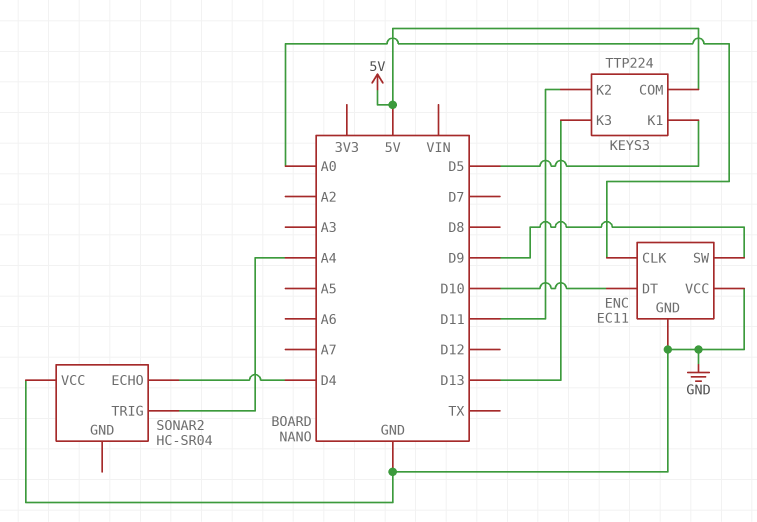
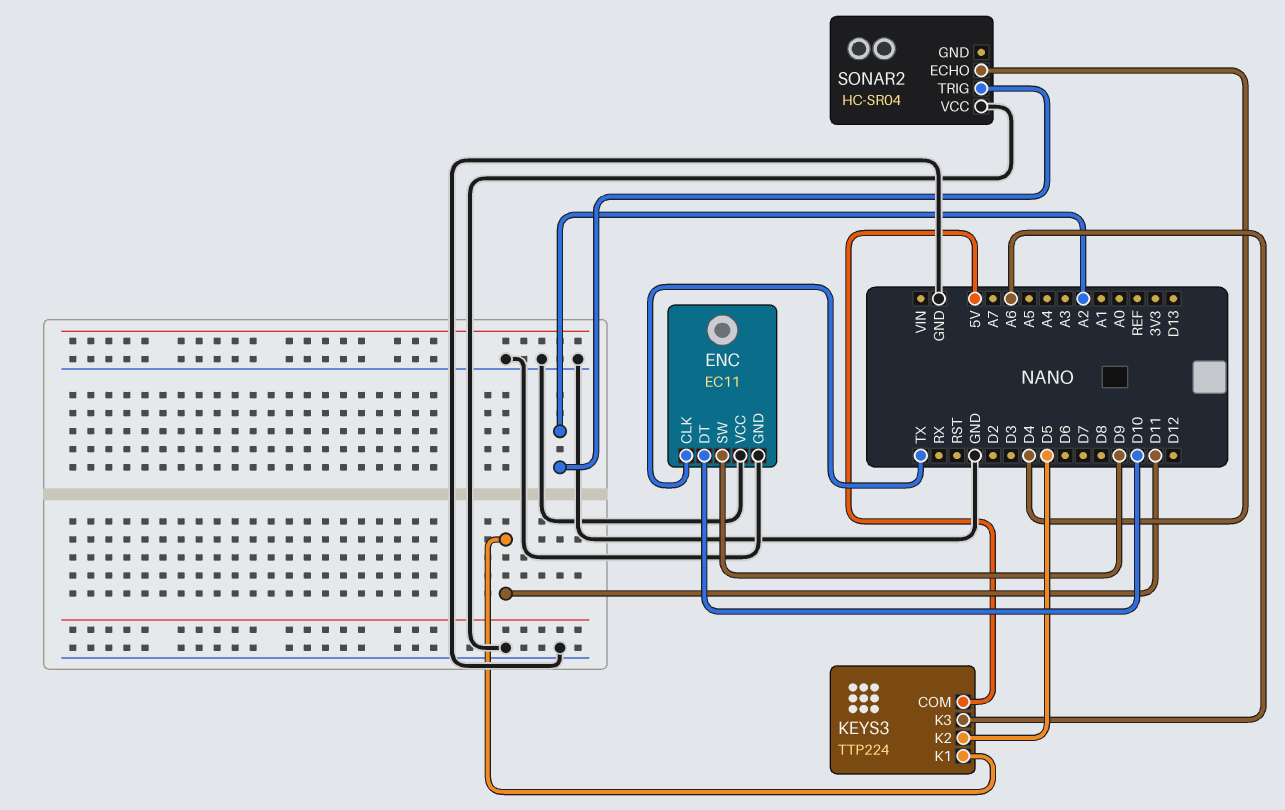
ENC pin CLK: A0 -> TX
KEYS3 pin K1: D5 -> D11
KEYS3 pin K2: D11 -> D5
KEYS3 pin K3: D13 -> A6
SONAR2 pin TRIG: A4 -> A2

